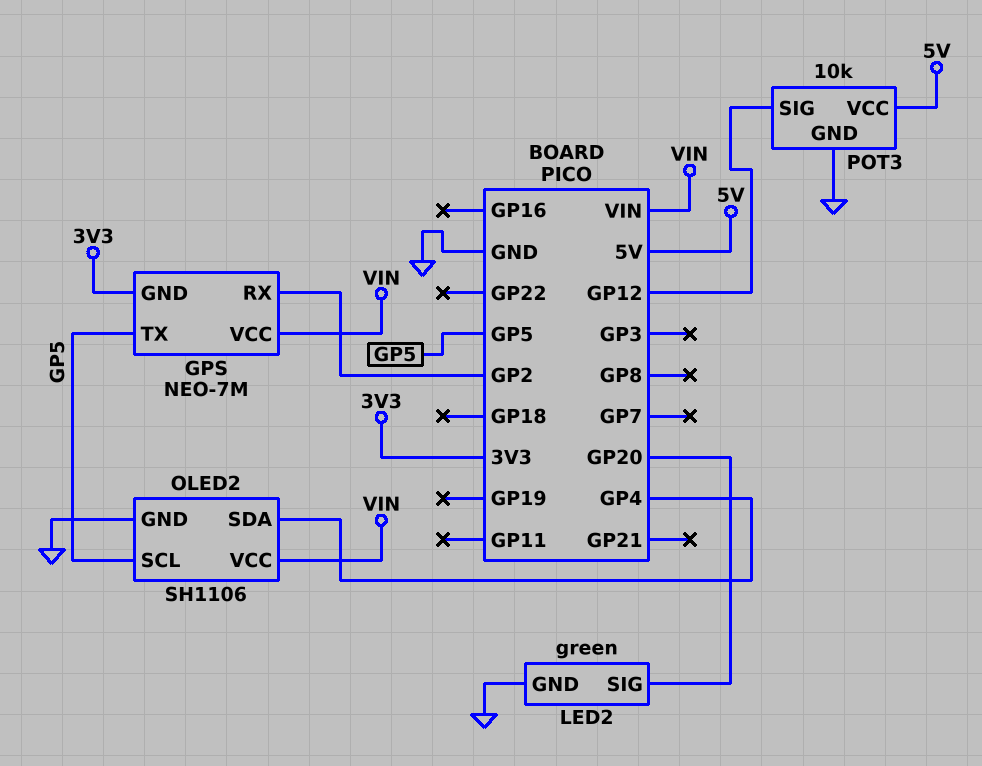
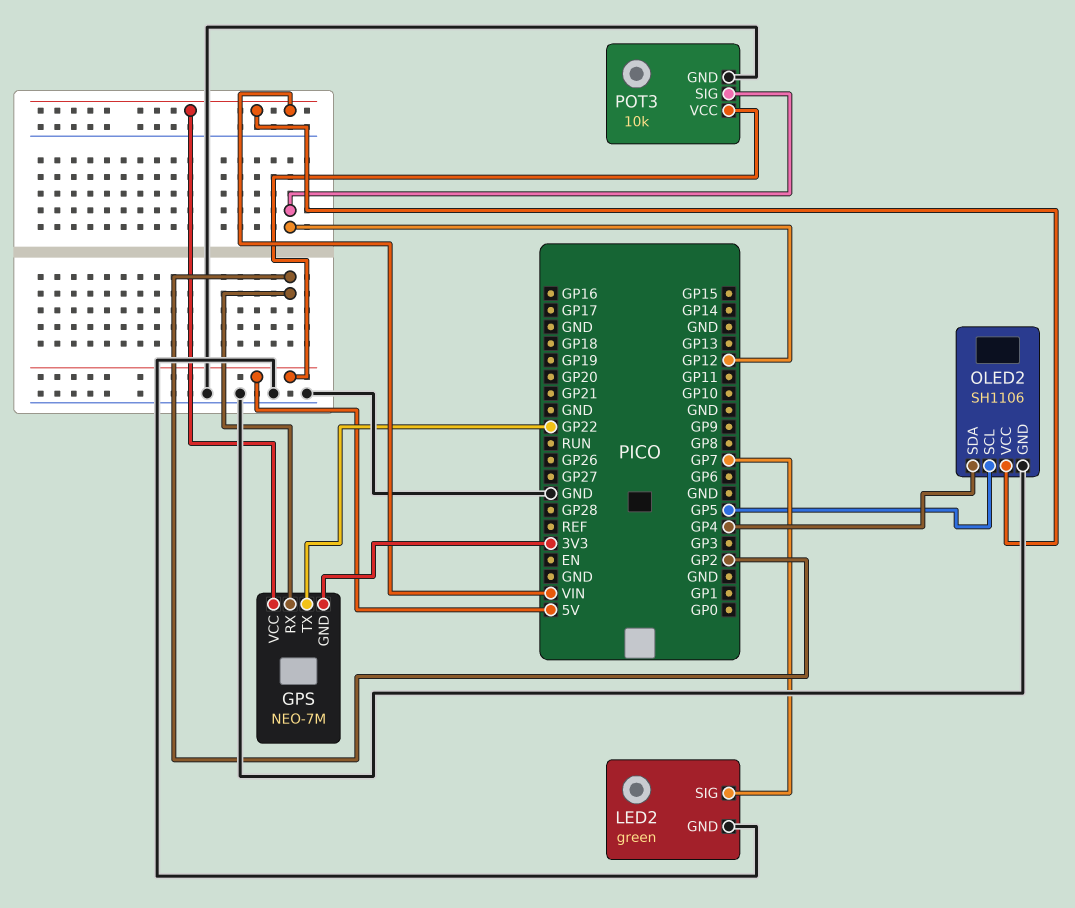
GPS pin TX: GP5 -> GP22
LED2 pin SIG: GP20 -> GP7

